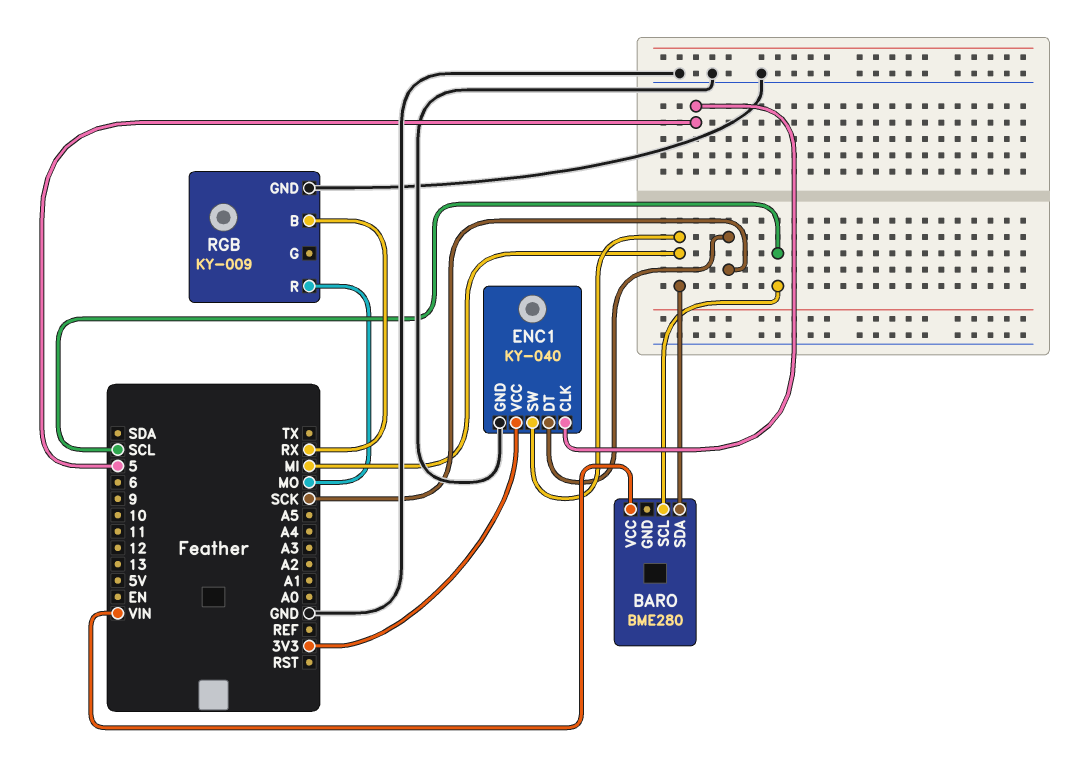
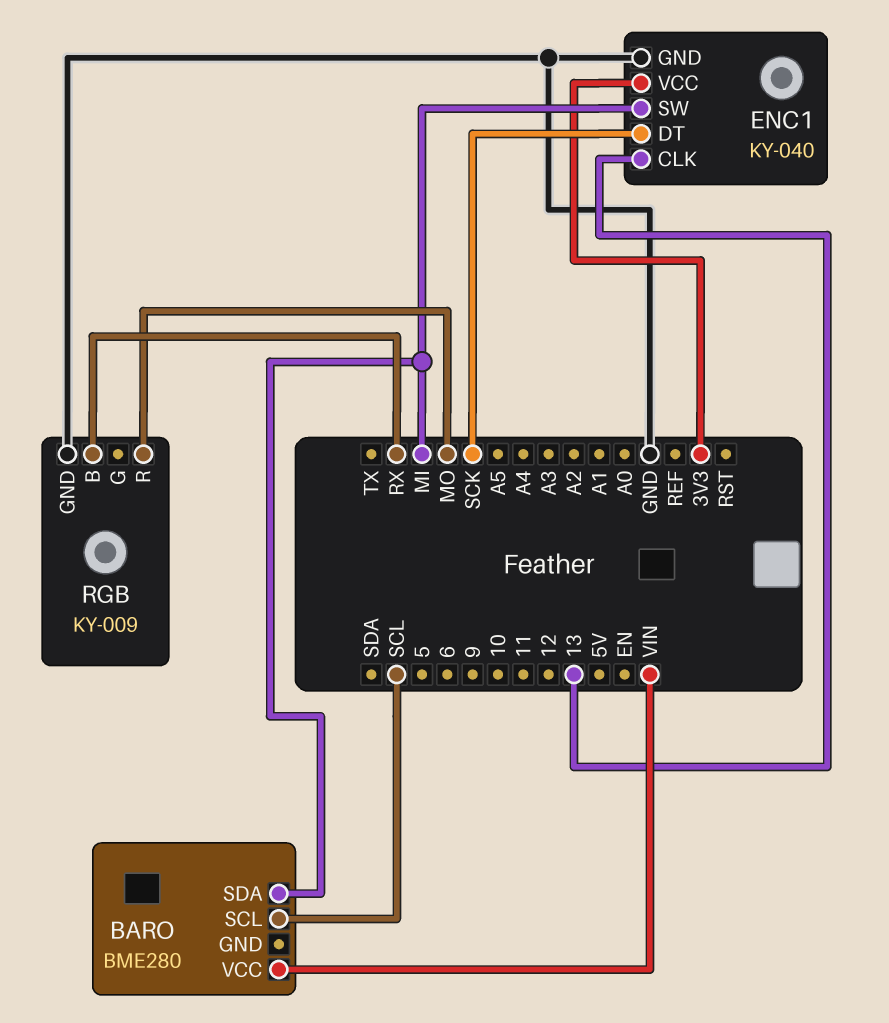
ENC1 pin CLK: 5 -> 13

